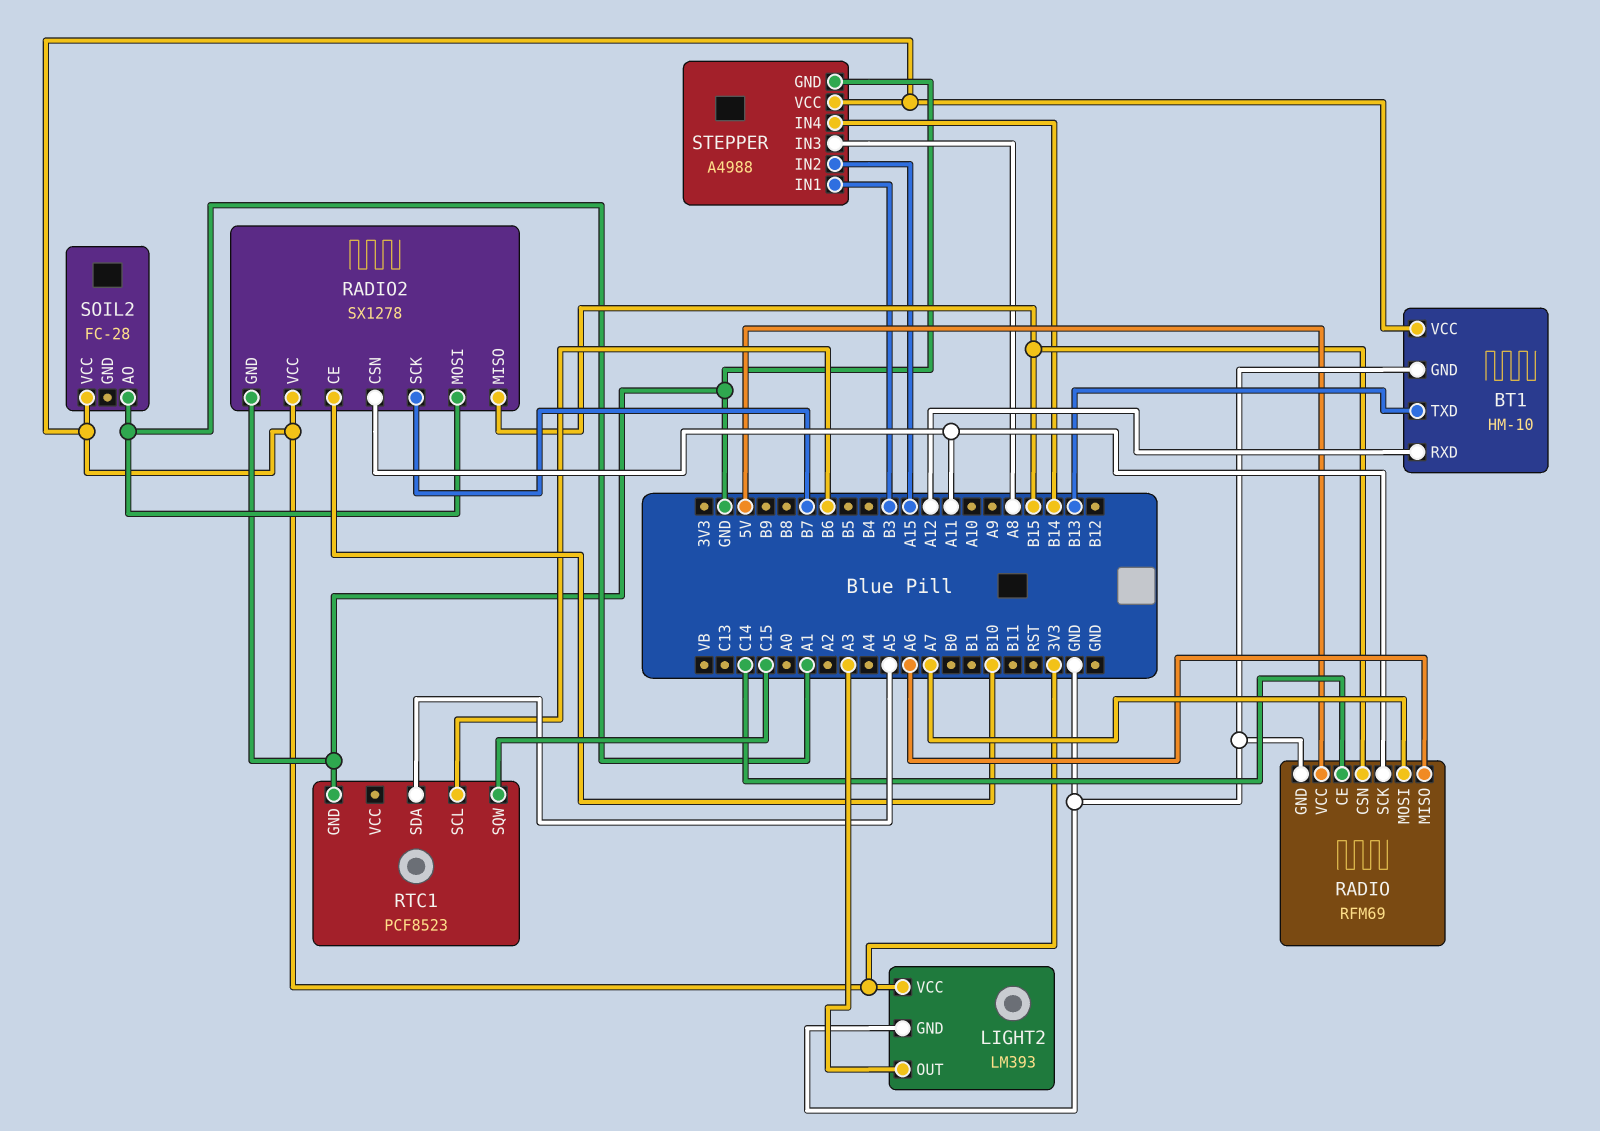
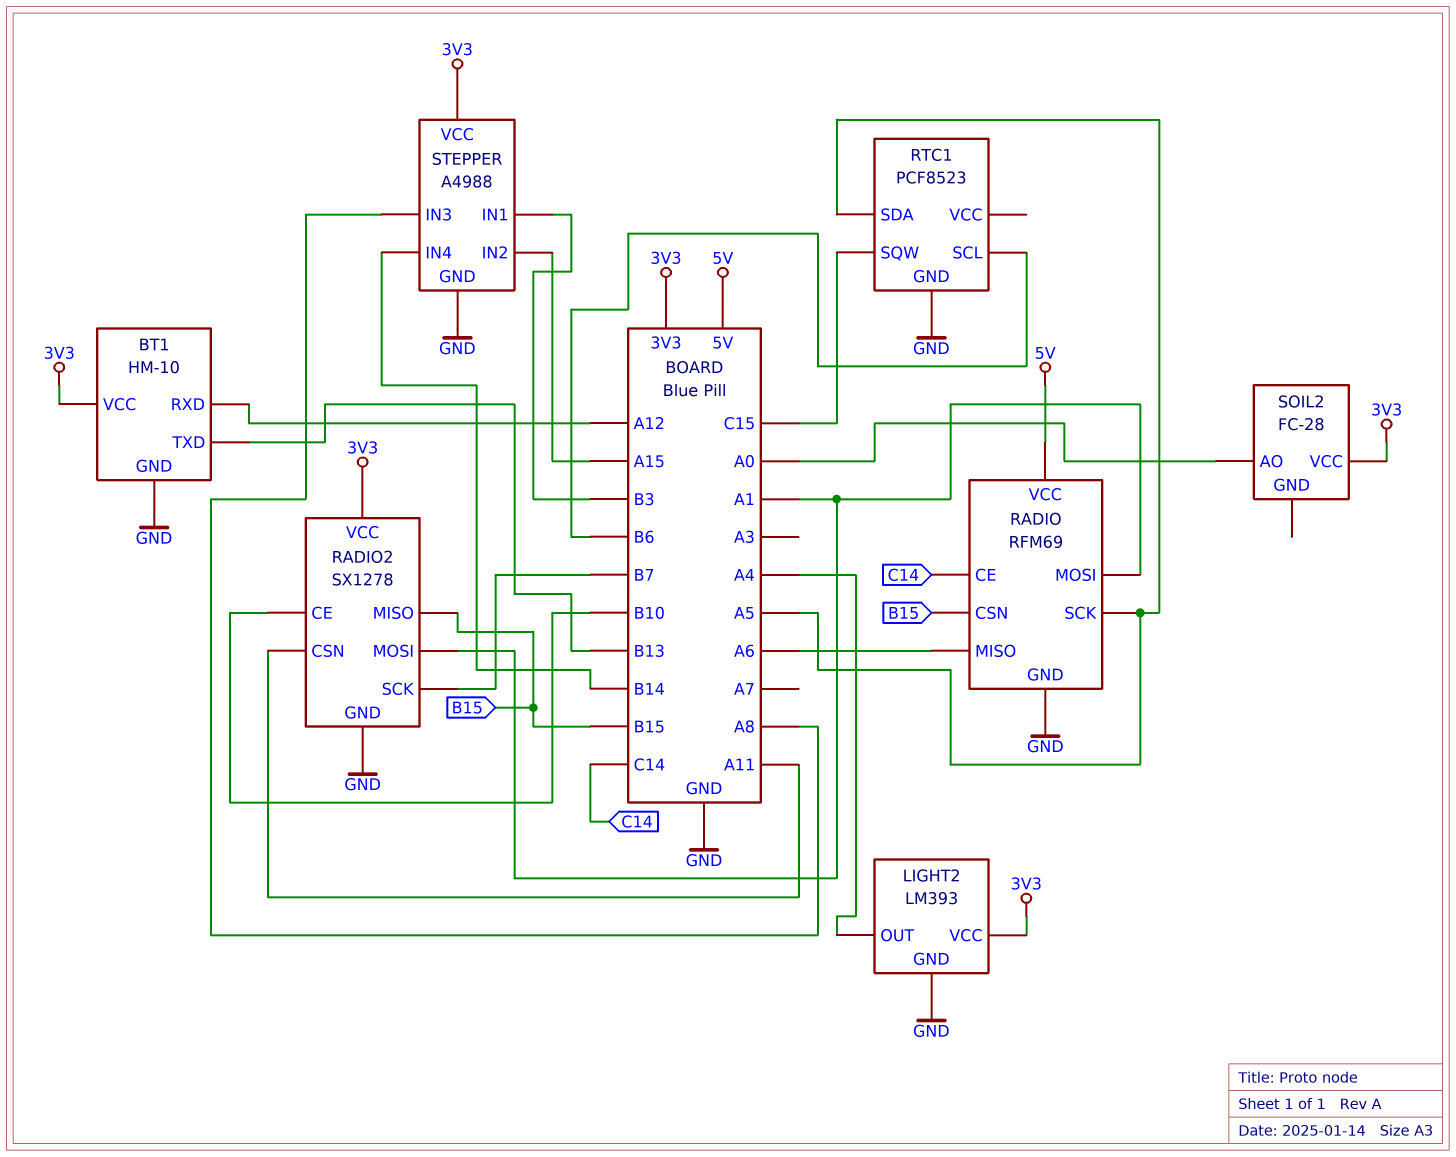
LIGHT2 pin OUT: A3 -> A4
RADIO pin MOSI: A7 -> A1
RADIO pin SCK: A11 -> A5
SOIL2 pin AO: A1 -> A0

